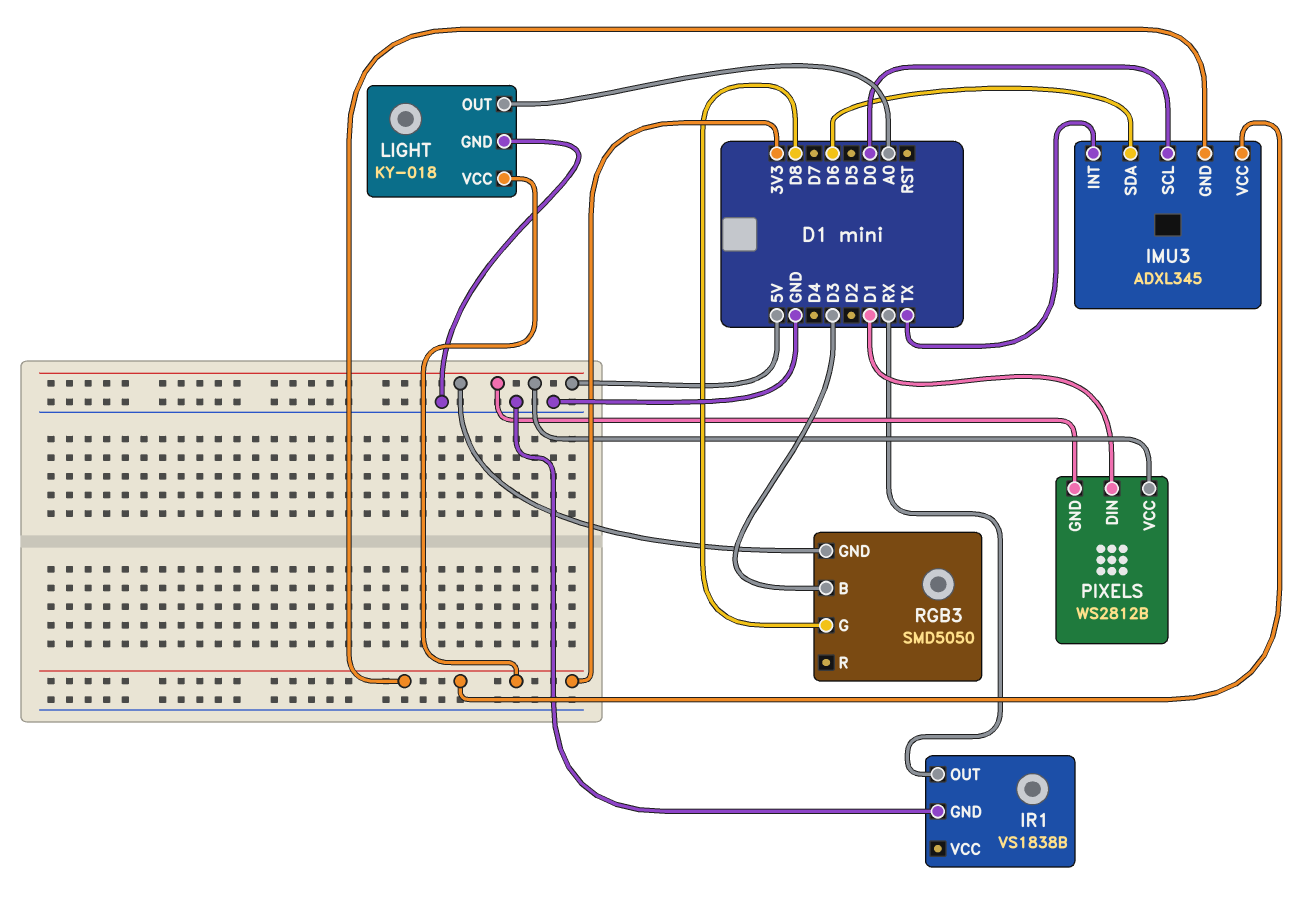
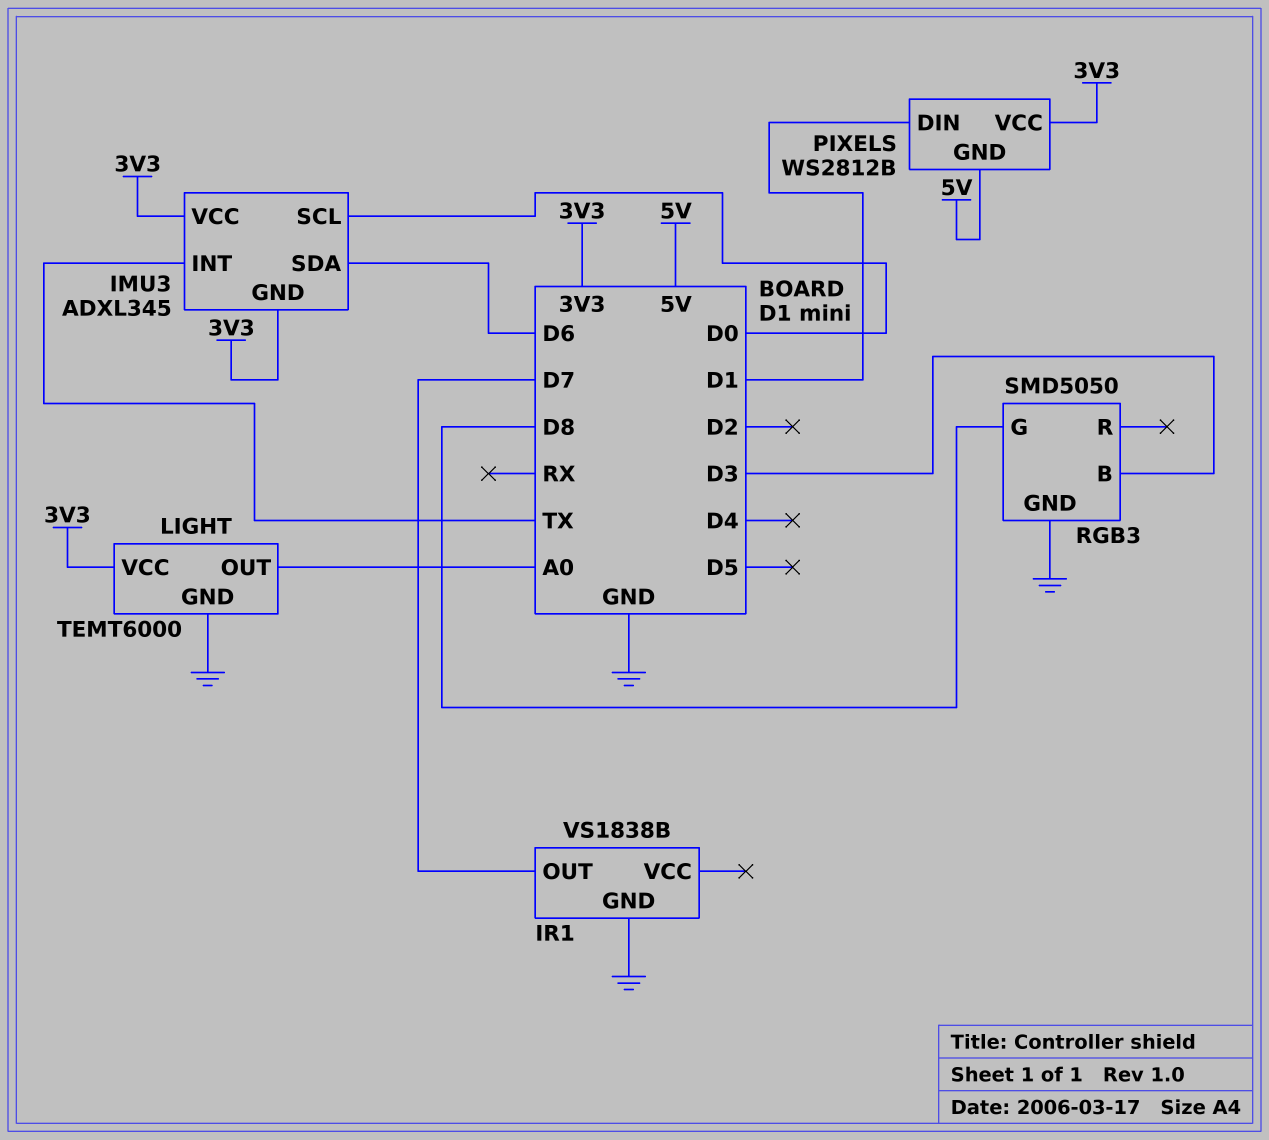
IR1 pin OUT: RX -> D7
LIGHT: KY-018 -> TEMT6000
PIXELS pin VCC: 5V -> 3V3
RGB3 pin GND: 5V -> GND

